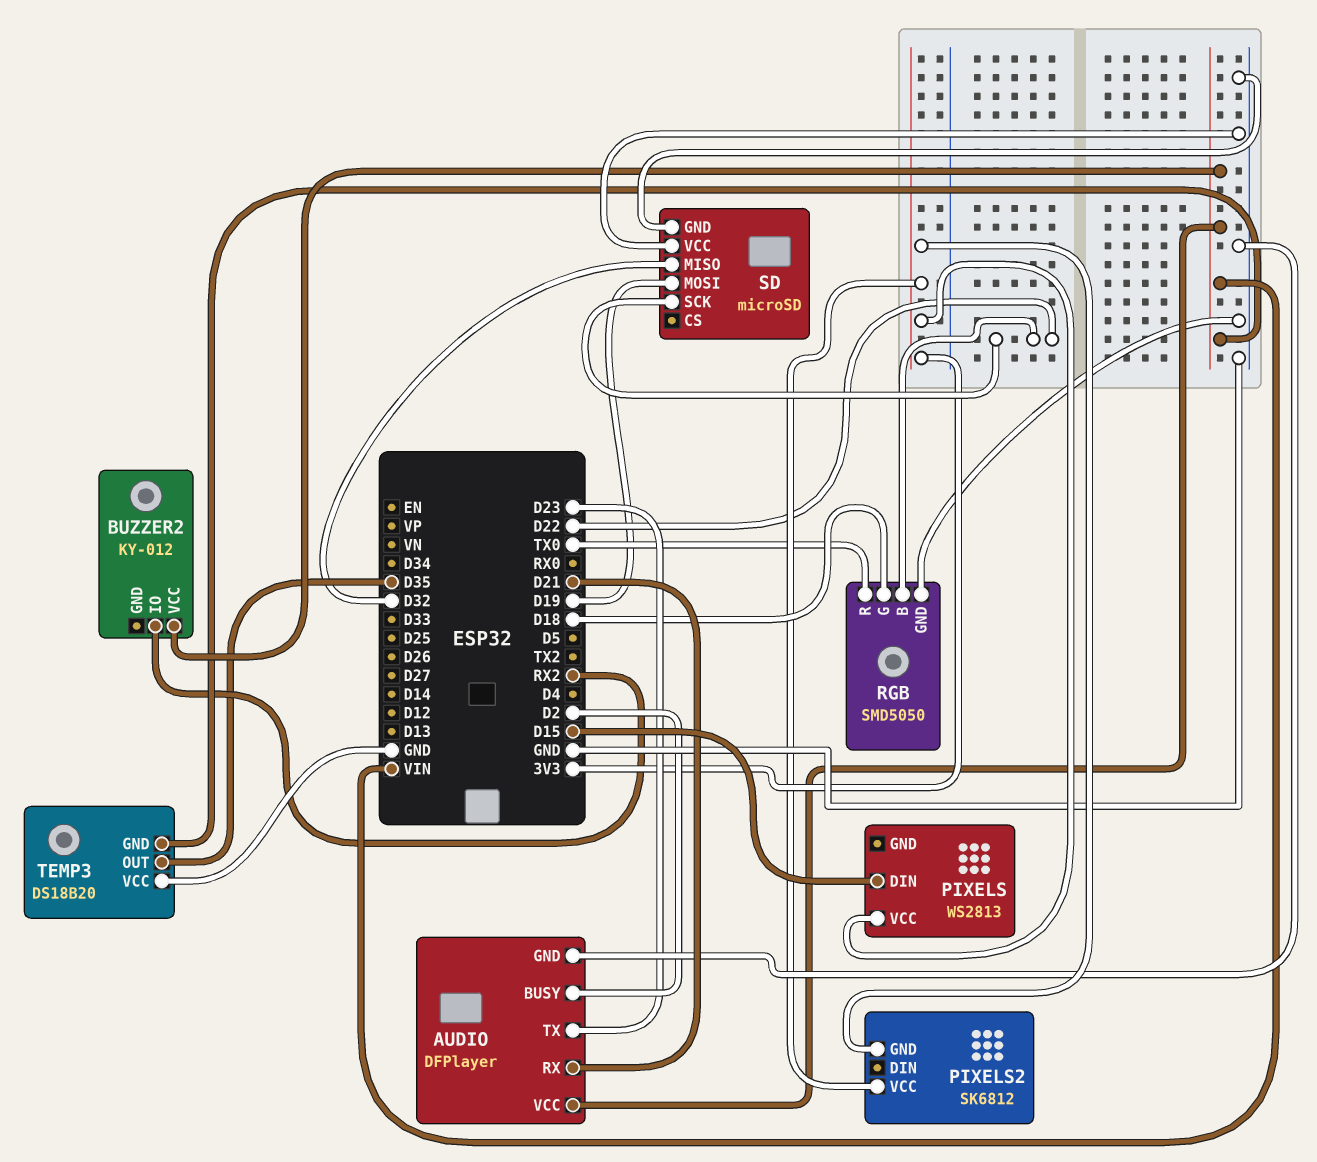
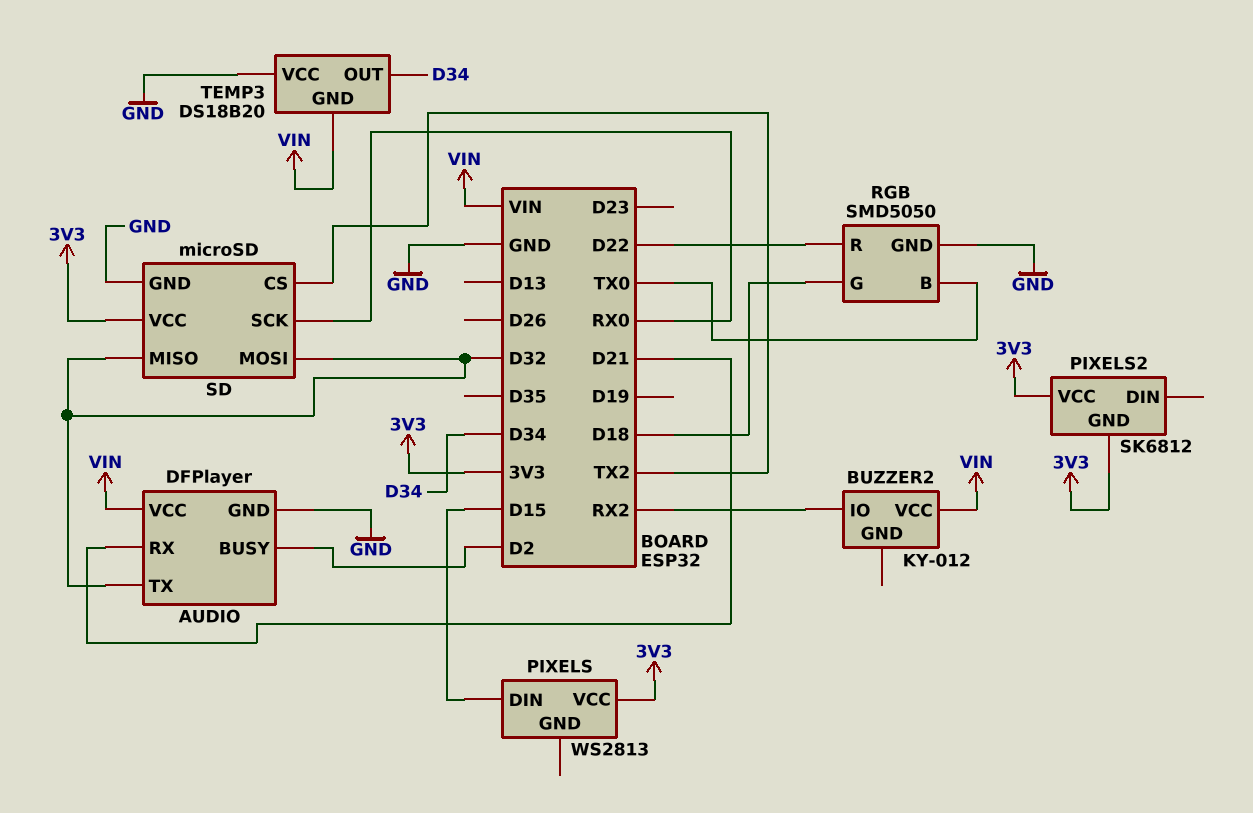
AUDIO pin TX: D23 -> D32
RGB pin B: D22 -> TX0
RGB pin R: TX0 -> D22
SD pin CS: none -> TX2
SD pin MOSI: D19 -> D32
SD pin SCK: D22 -> RX0
SD pin VCC: GND -> 3V3
TEMP3 pin OUT: D35 -> D34

